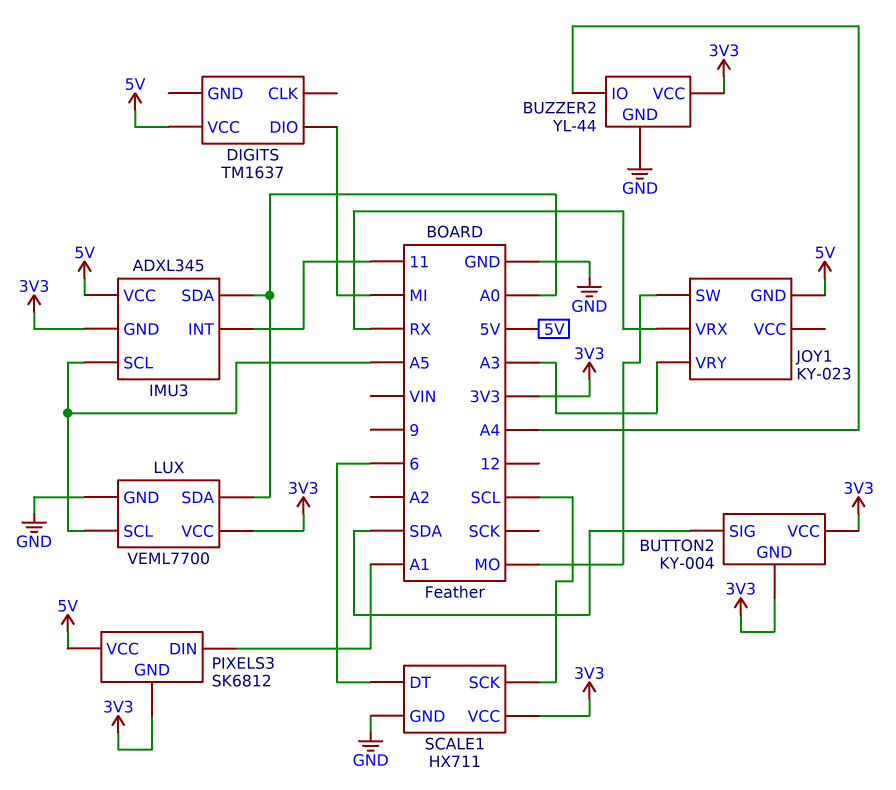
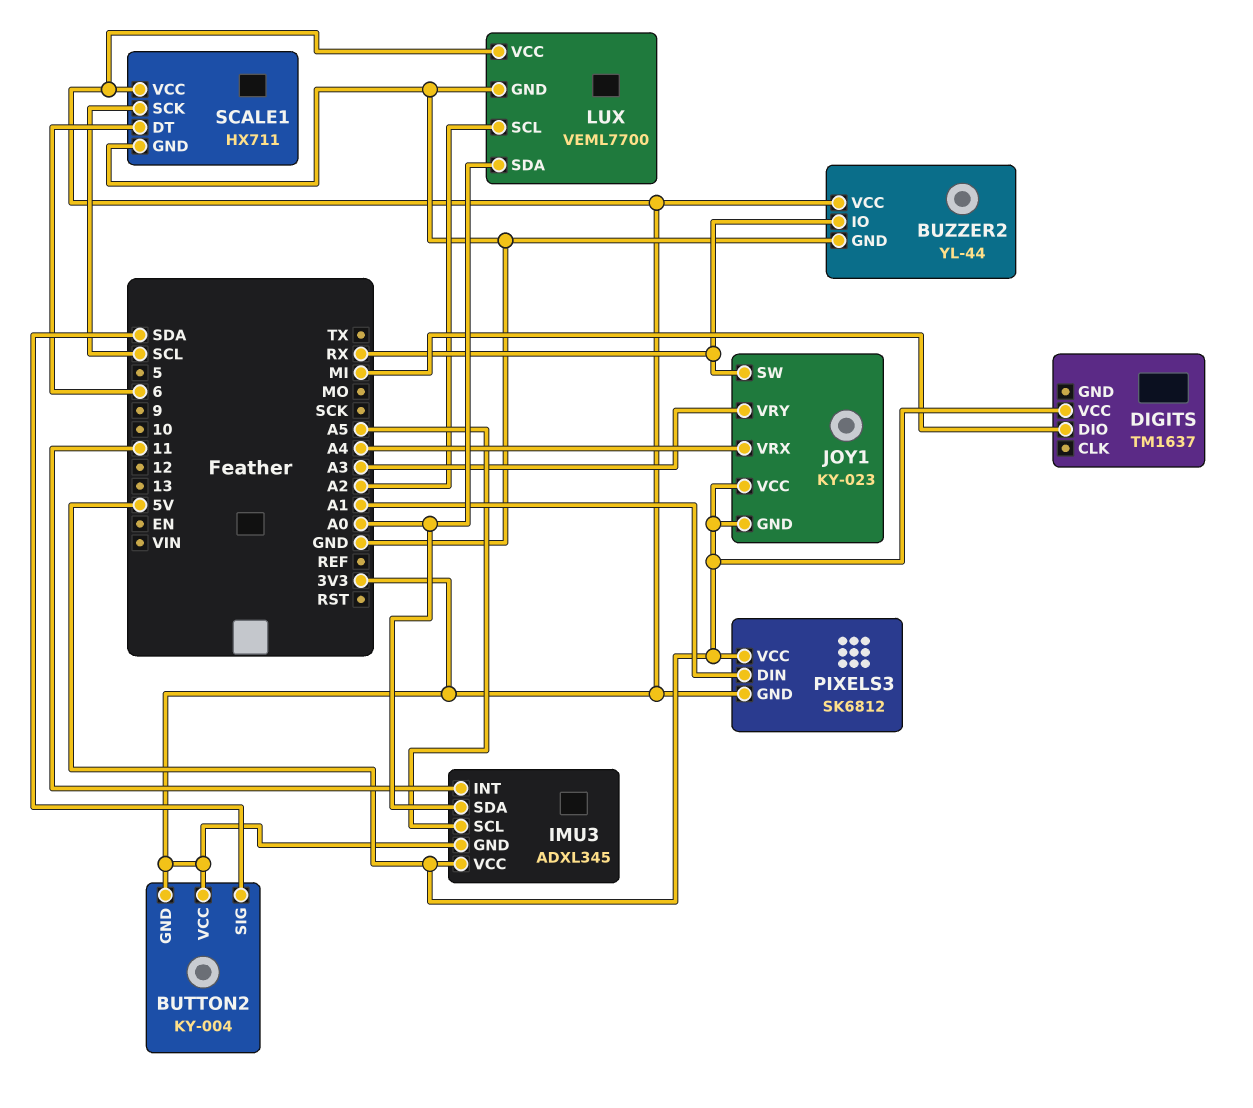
BUZZER2 pin IO: A4 -> RX
JOY1 pin SW: MO -> RX
JOY1 pin VCC: none -> 5V
JOY1 pin VRX: RX -> A4
LUX pin SCL: A5 -> A2

